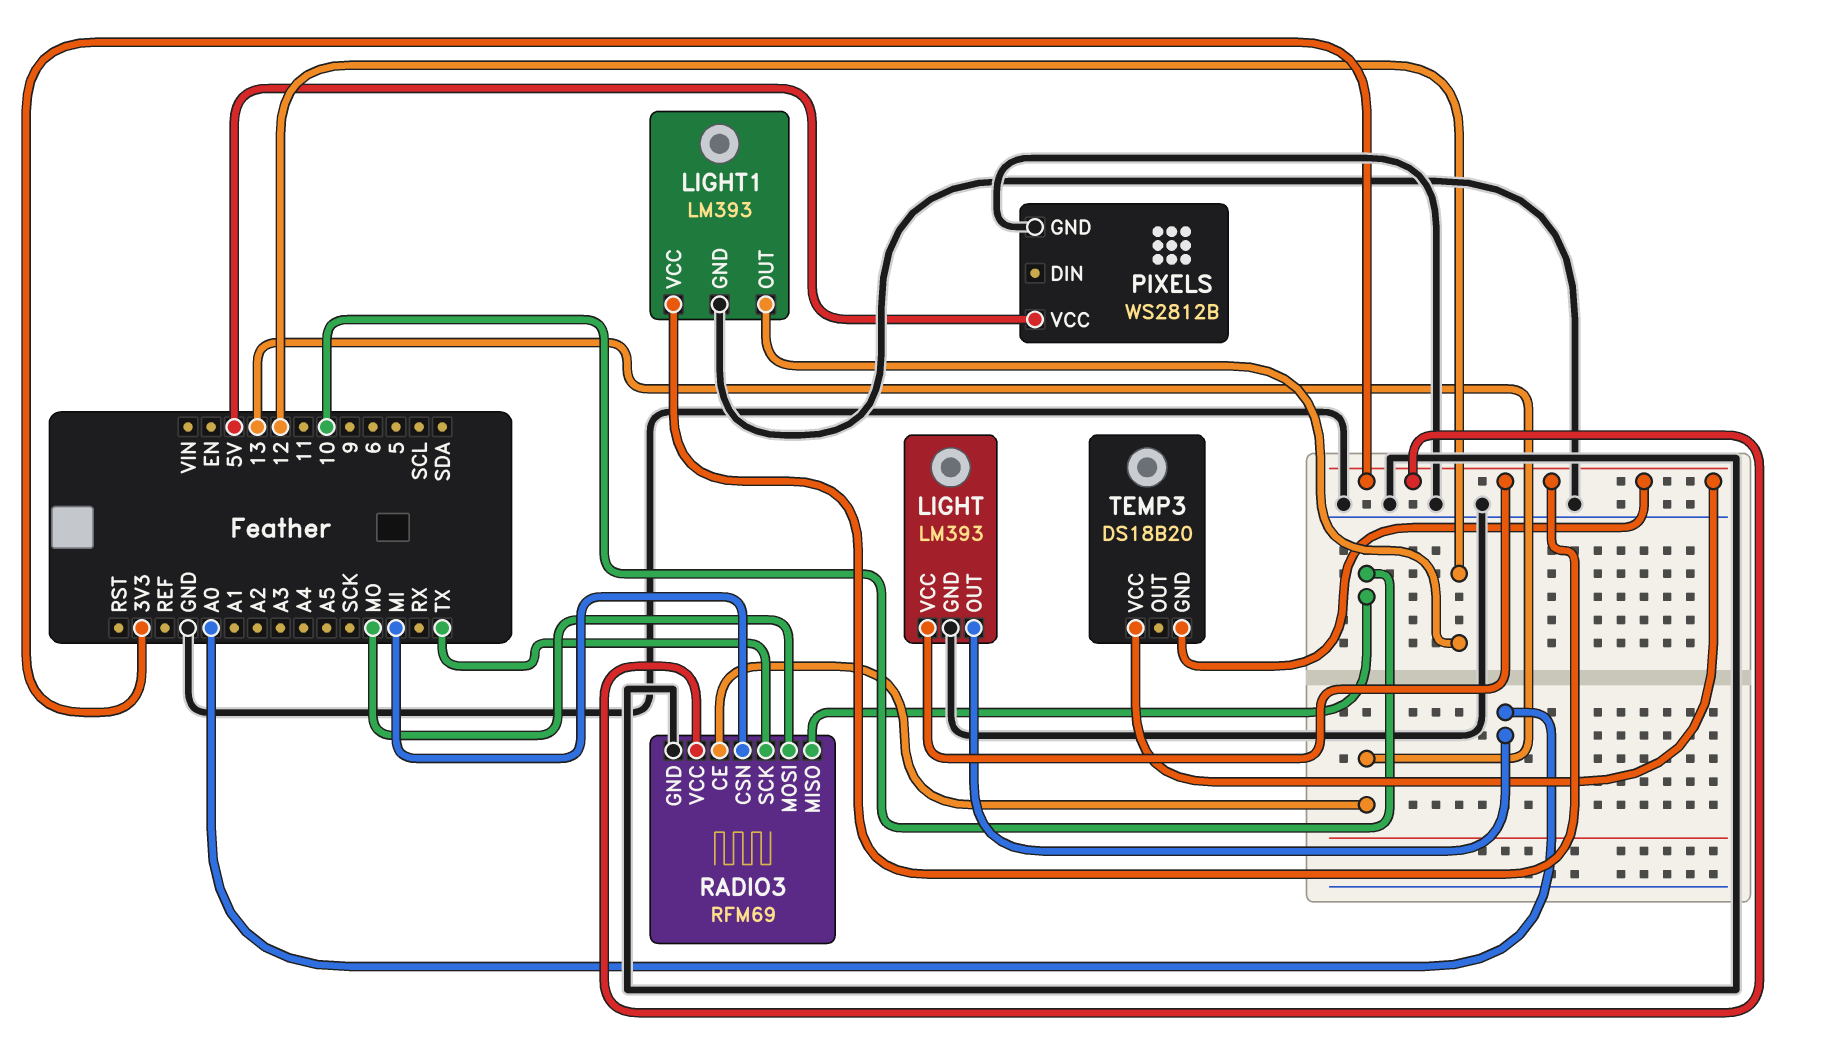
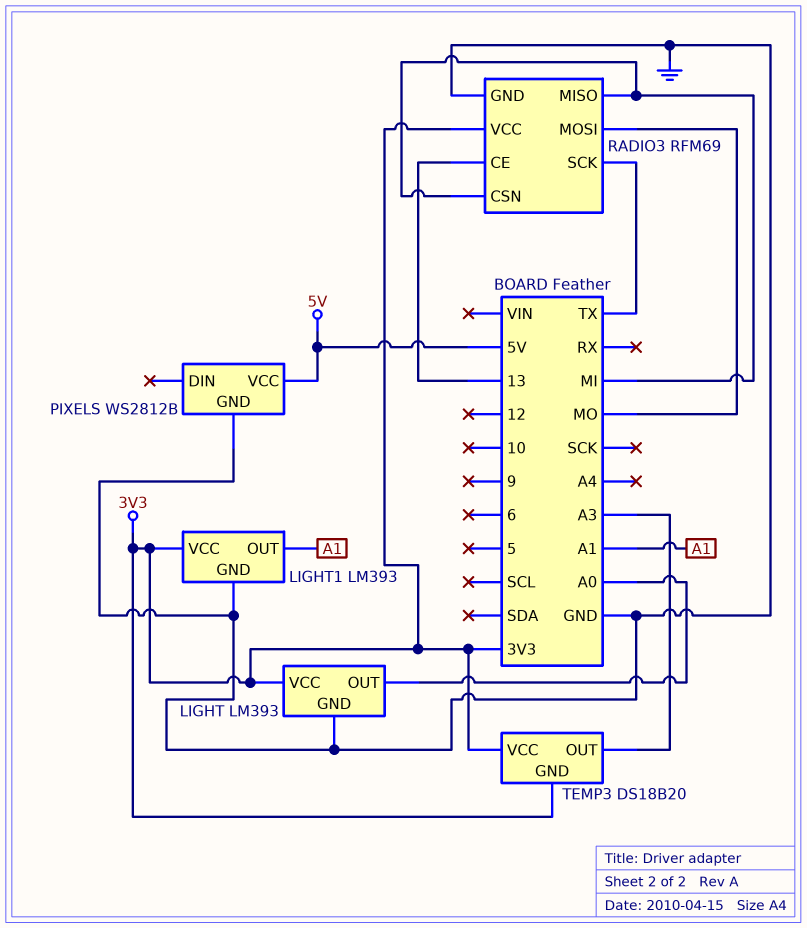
LIGHT1 pin OUT: 12 -> A1
RADIO3 pin MISO: 10 -> MI
TEMP3 pin OUT: none -> A3

